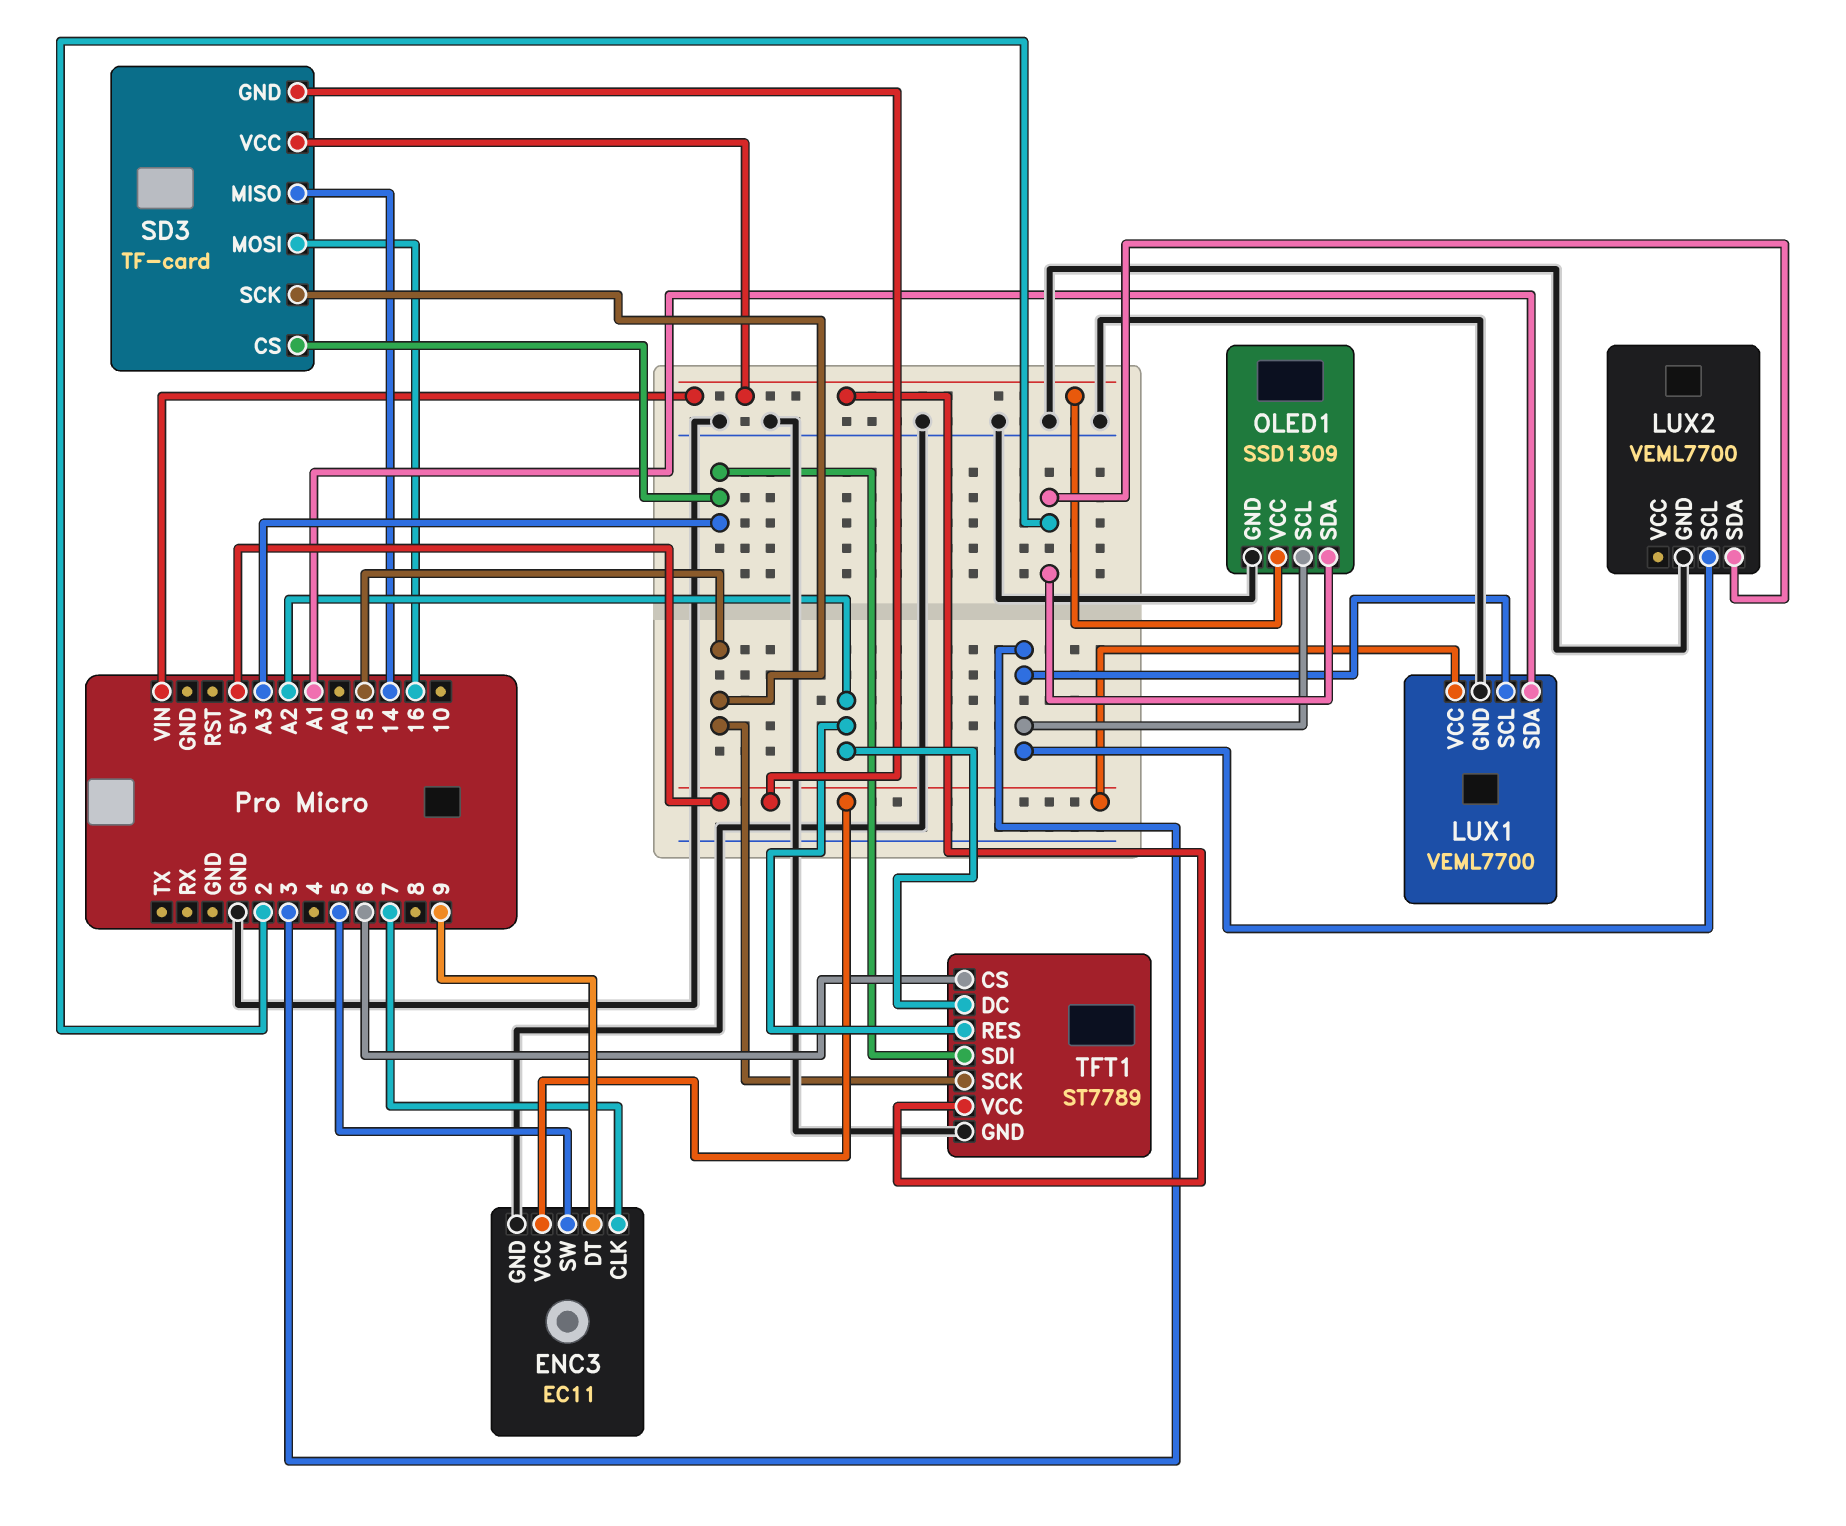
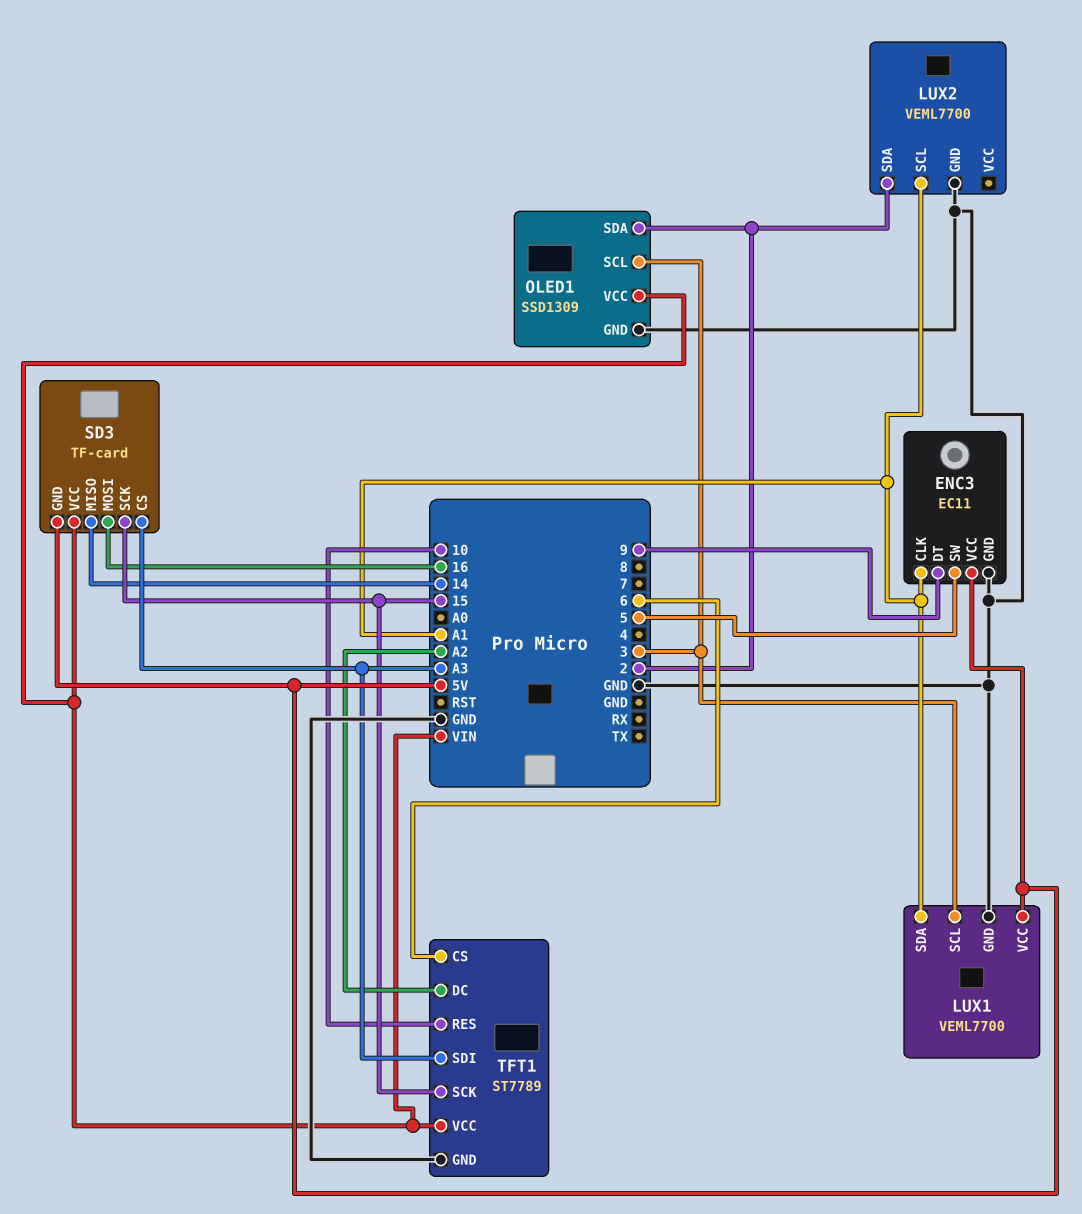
ENC3 pin CLK: 7 -> A1
LUX2 pin SCL: 3 -> A1
TFT1 pin RES: A2 -> 10

